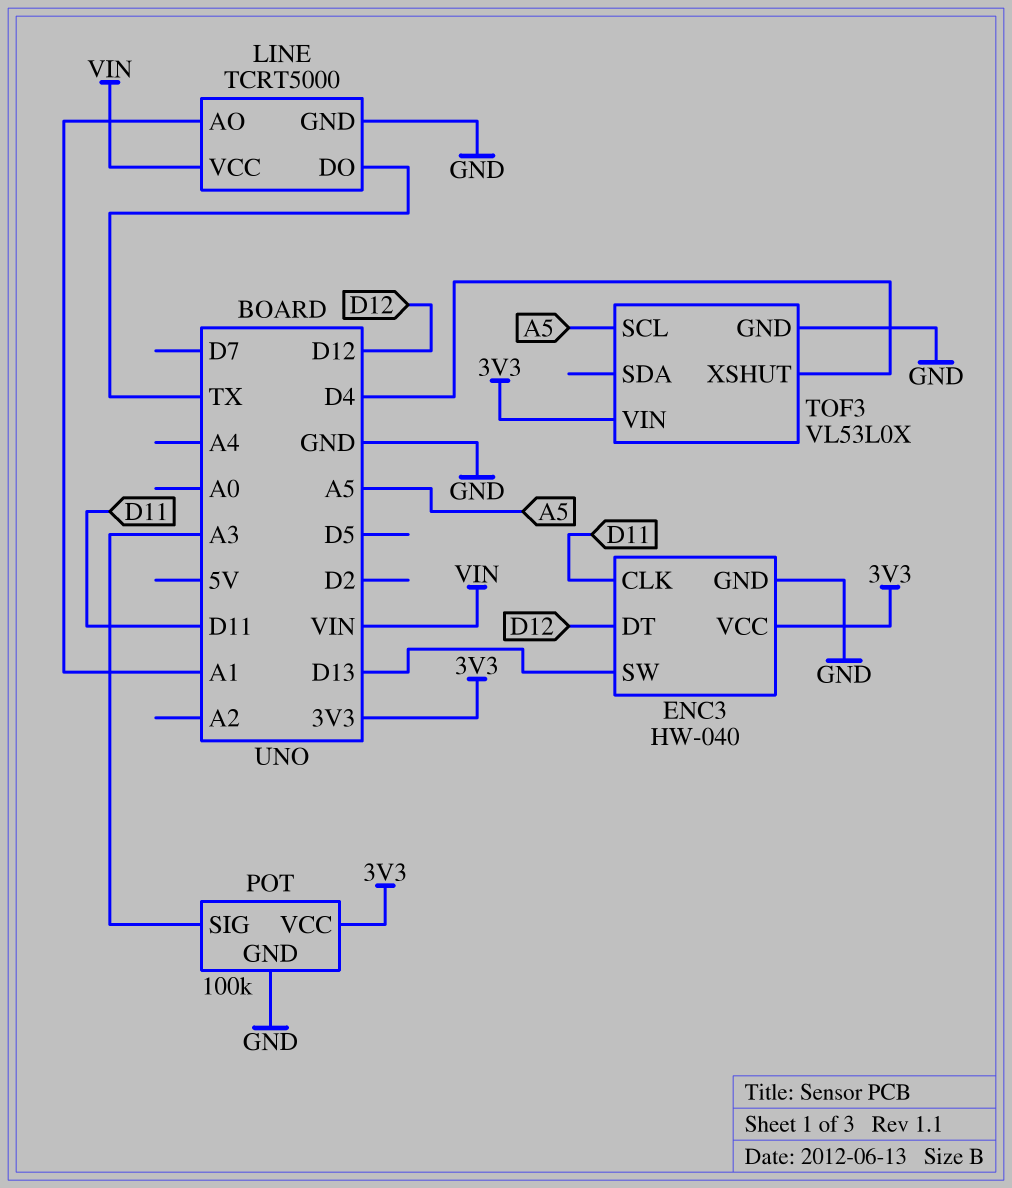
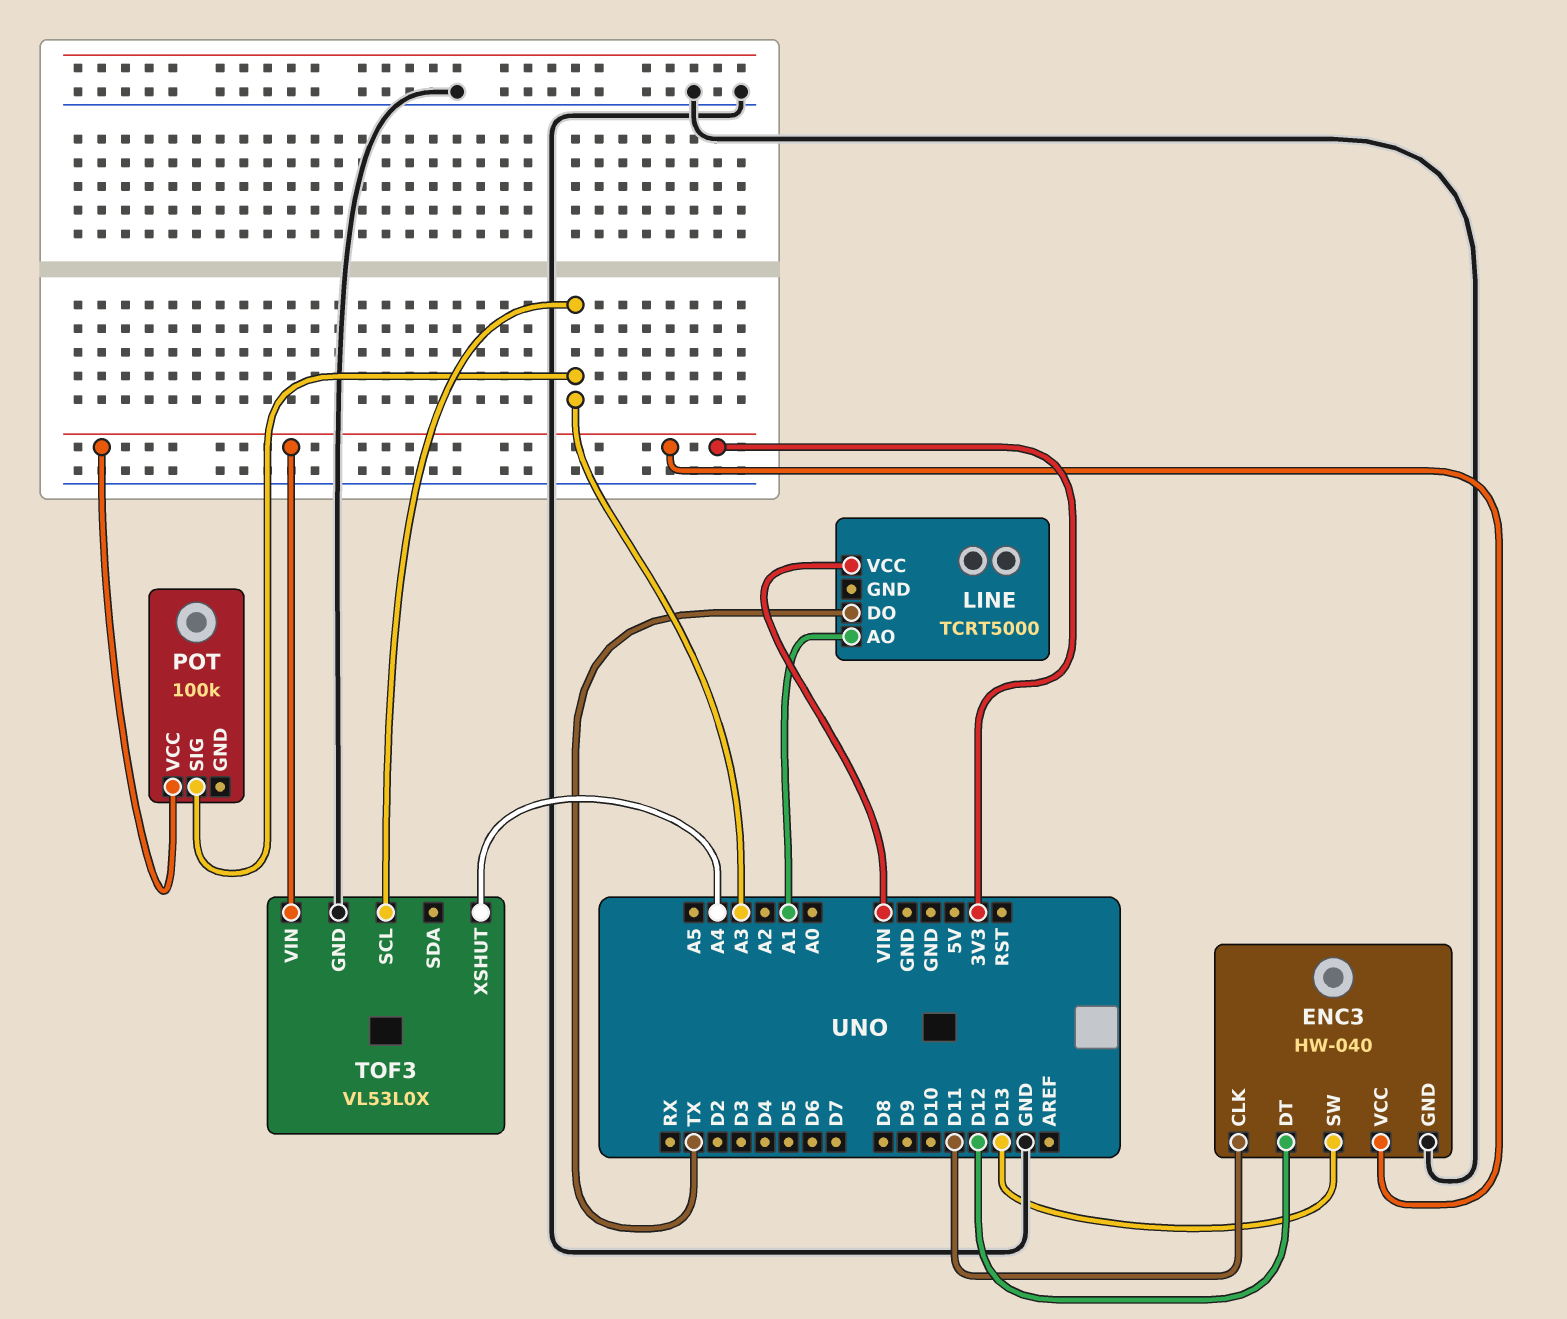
LINE pin GND: GND -> none
POT pin GND: GND -> none
TOF3 pin SCL: A5 -> A3
TOF3 pin XSHUT: D4 -> A4

